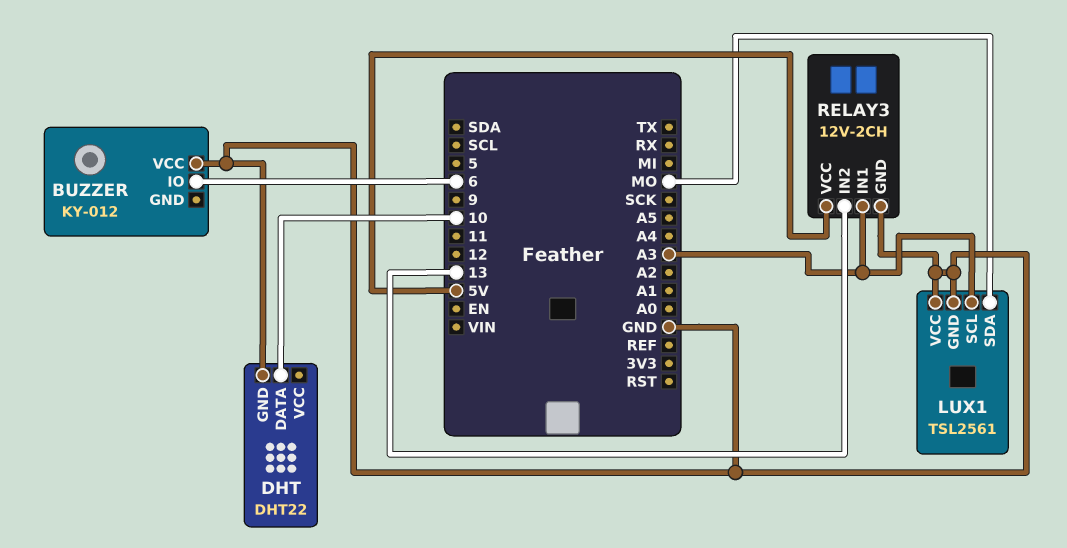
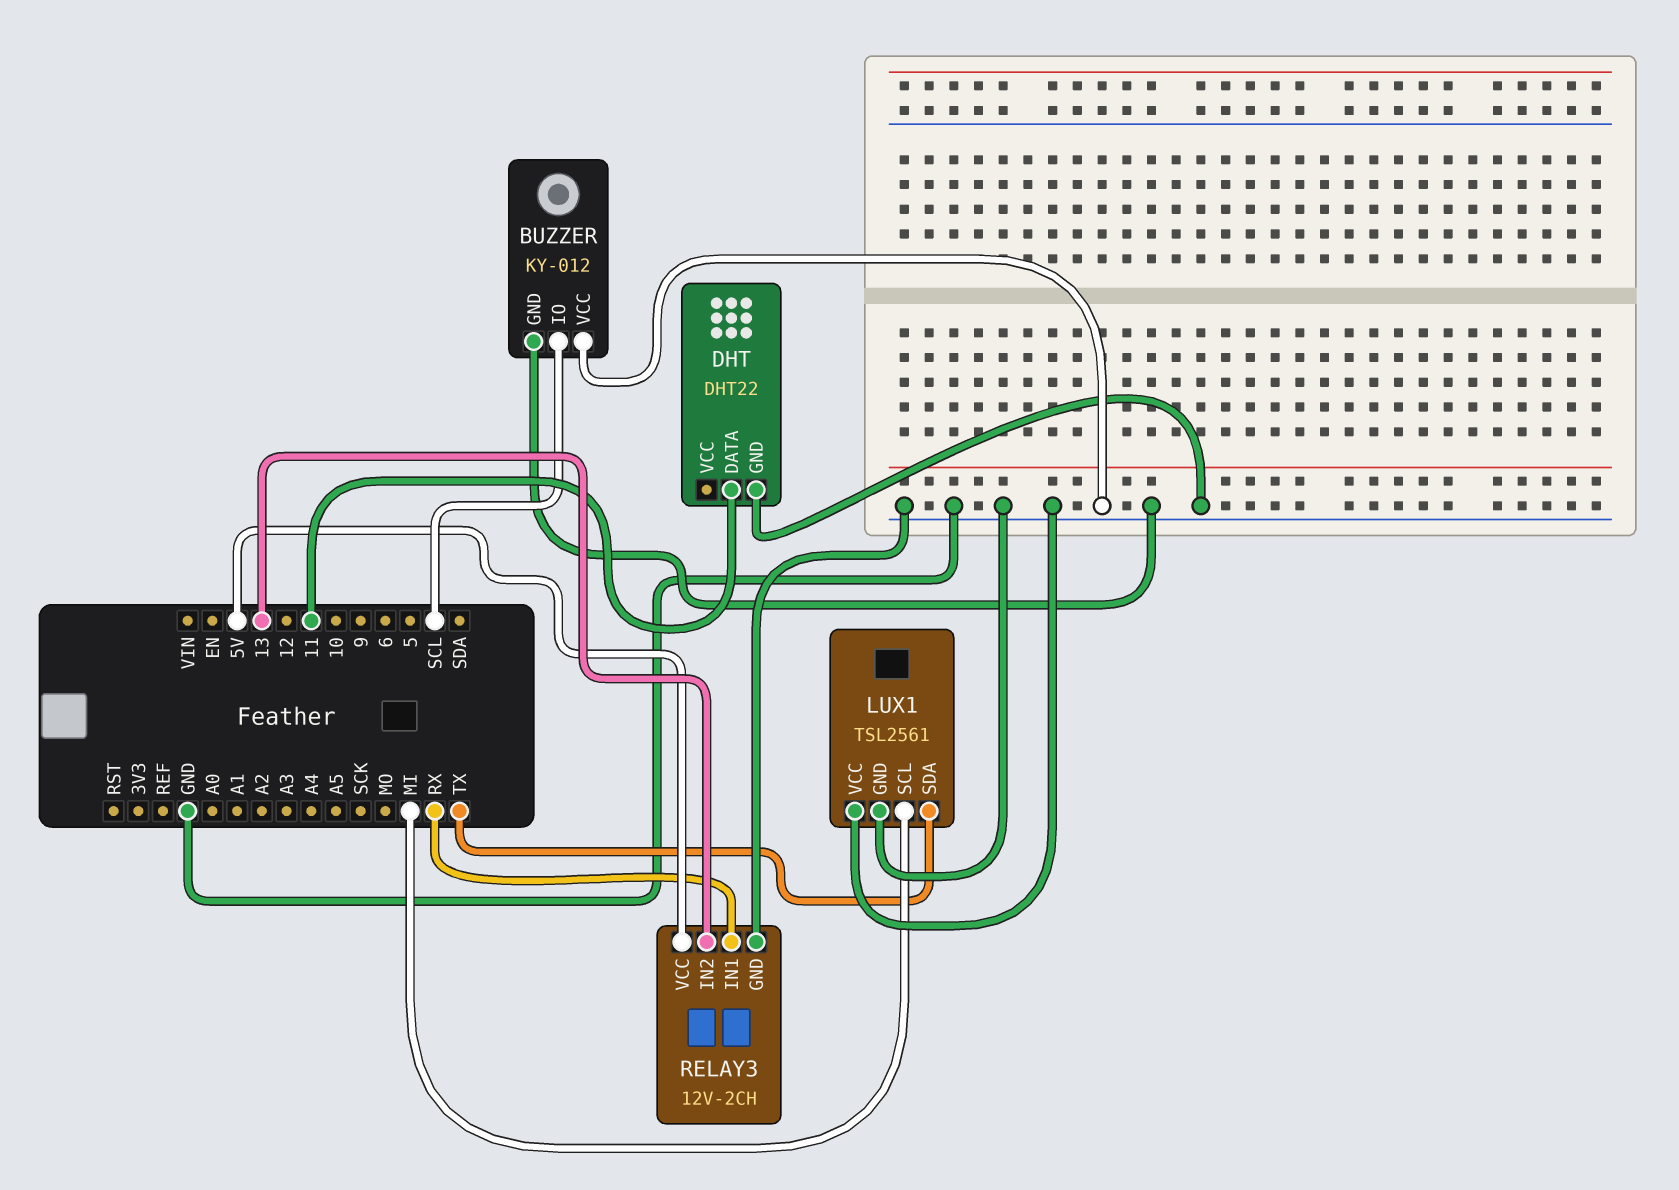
BUZZER pin GND: none -> GND
BUZZER pin IO: 6 -> SCL
DHT pin DATA: 10 -> 11
LUX1 pin SCL: A3 -> MI
LUX1 pin SDA: MO -> TX
RELAY3 pin IN1: A3 -> RX

